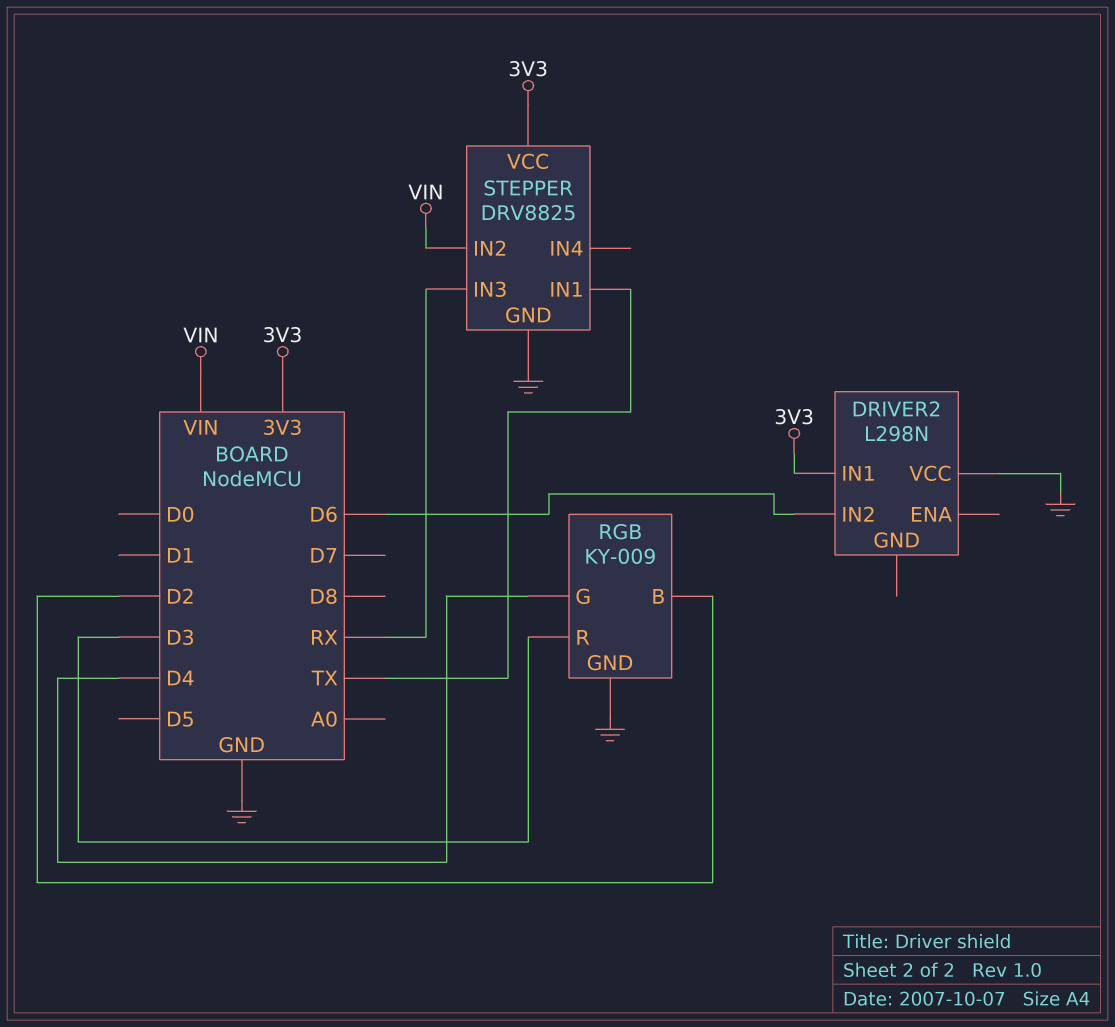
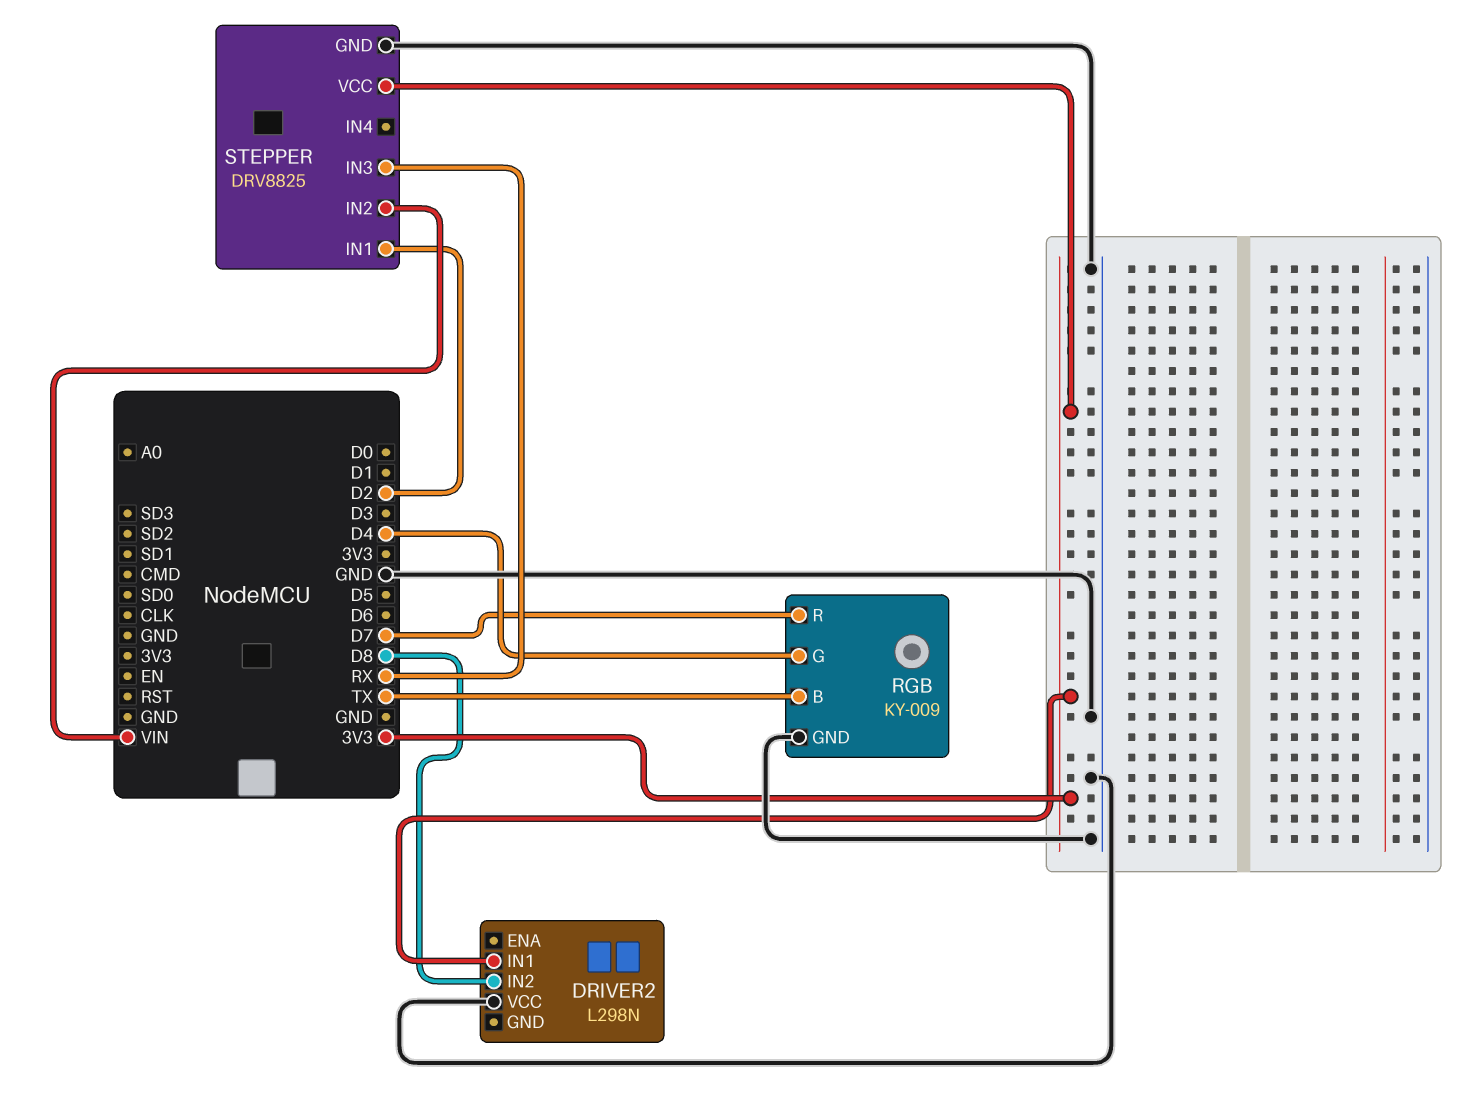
DRIVER2 pin IN2: D6 -> D8
RGB pin B: D2 -> TX
RGB pin R: D3 -> D7
STEPPER pin IN1: TX -> D2

